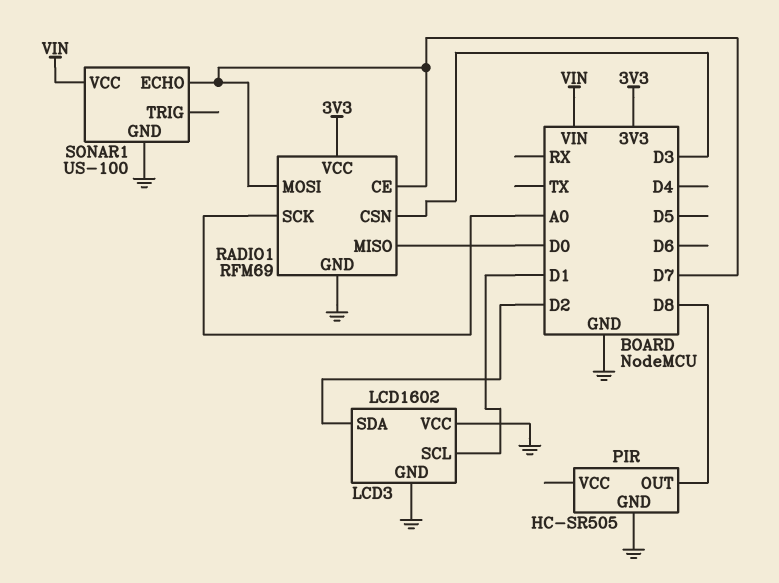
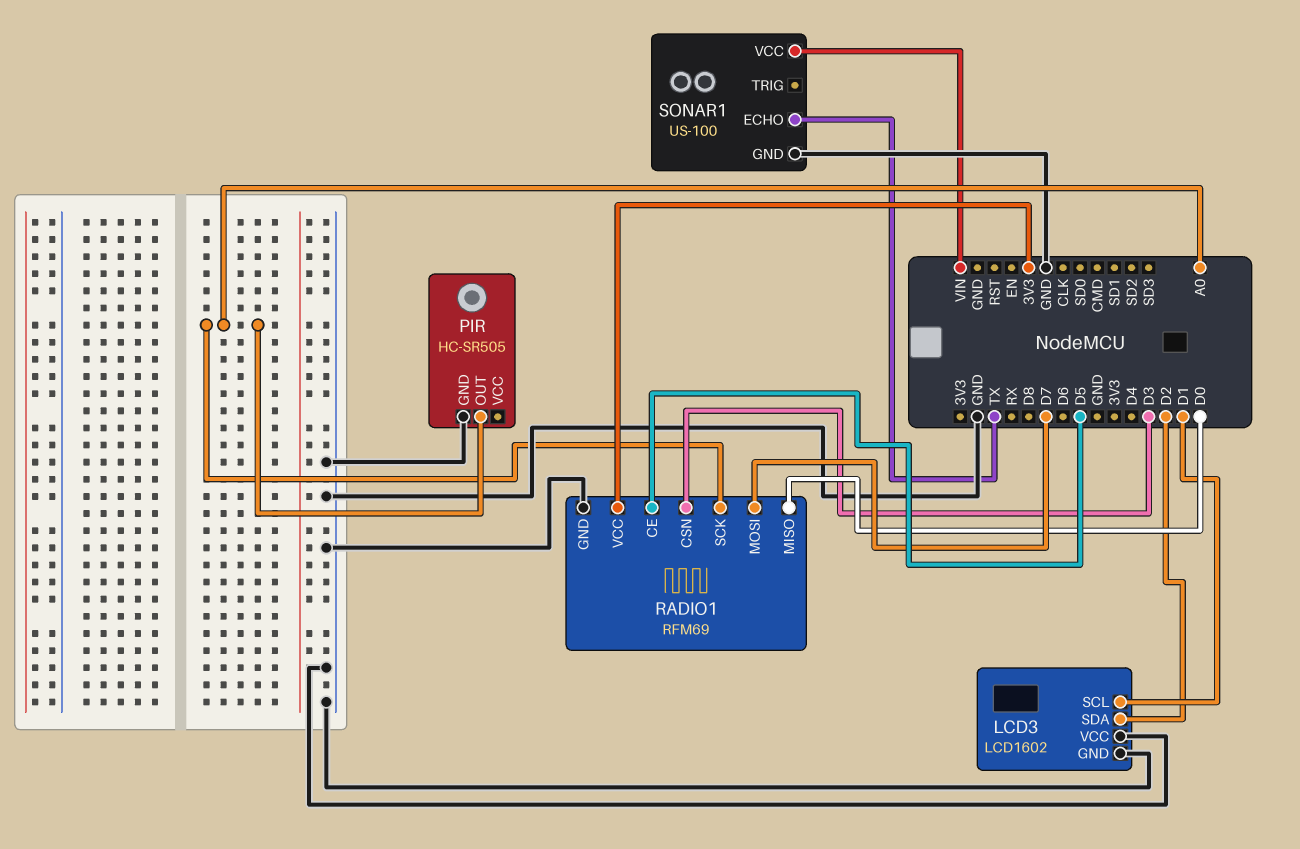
PIR pin OUT: D8 -> A0
RADIO1 pin CE: D7 -> D5
SONAR1 pin ECHO: D7 -> TX

